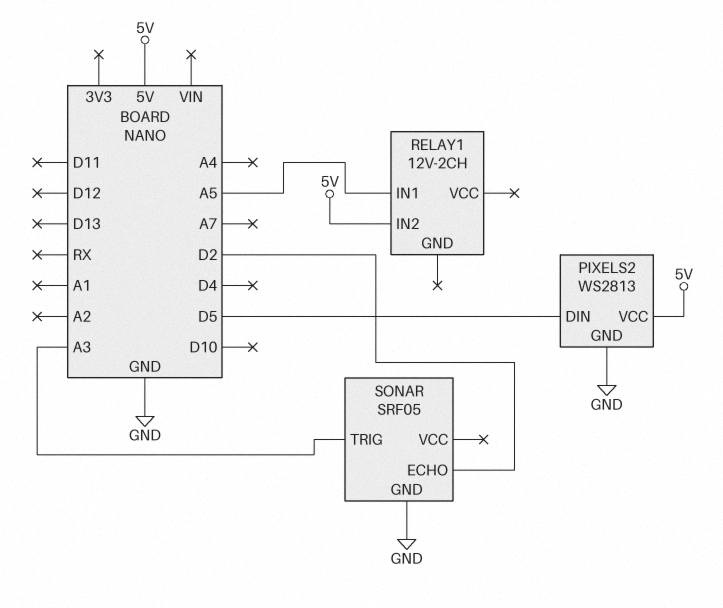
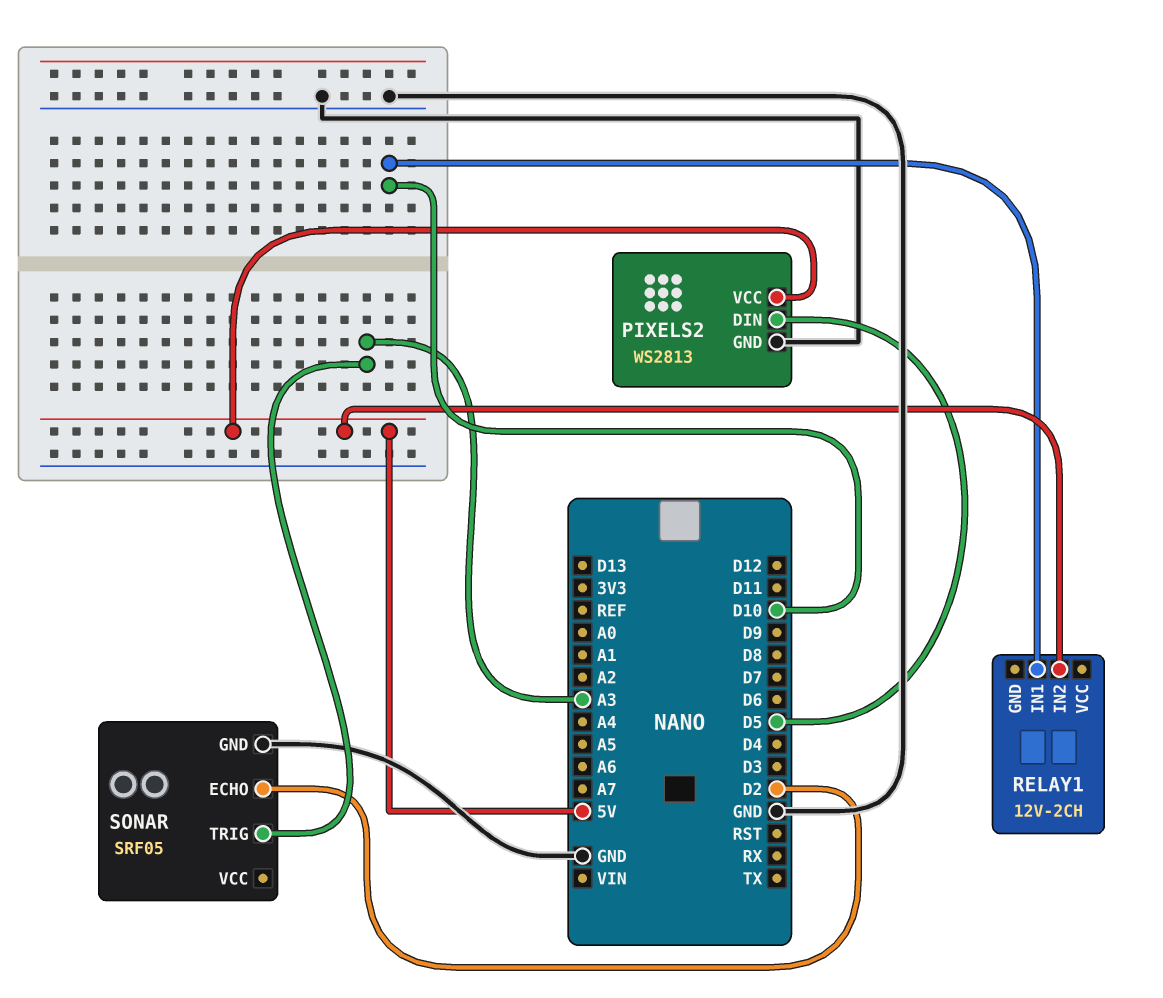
RELAY1 pin IN1: A5 -> D10

